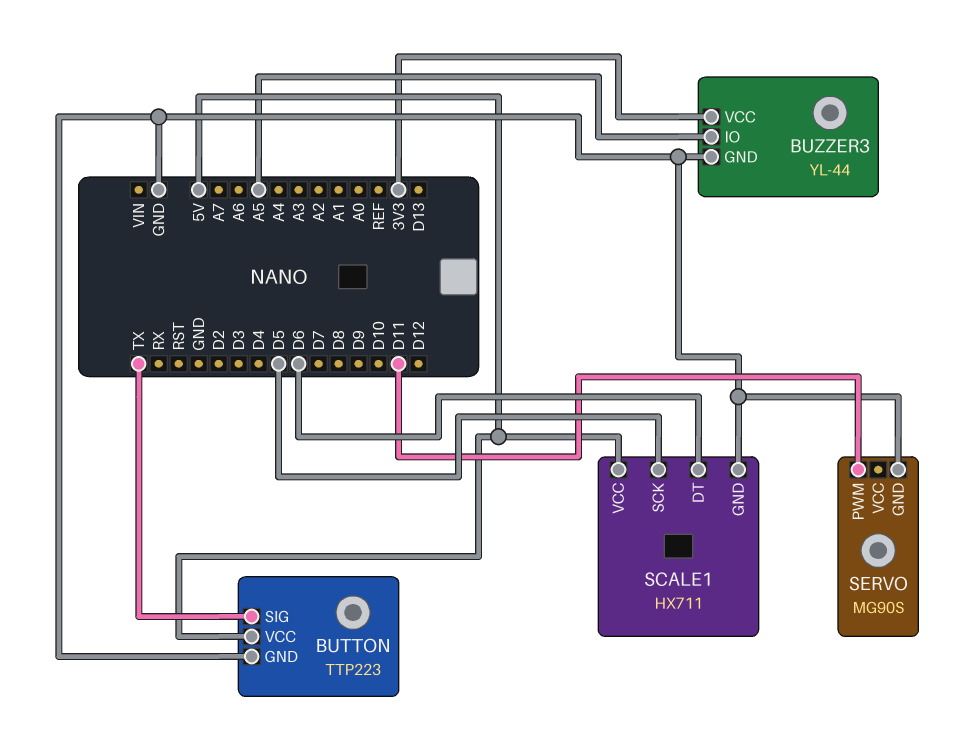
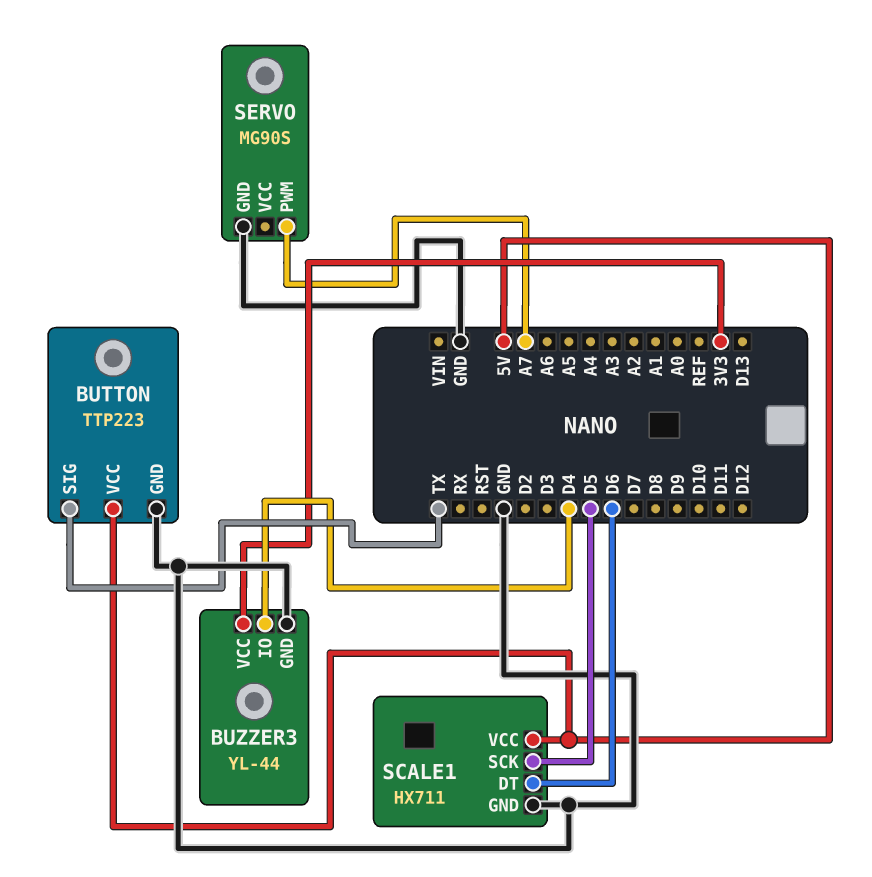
BUZZER3 pin IO: A5 -> D4
SERVO pin PWM: D11 -> A7

